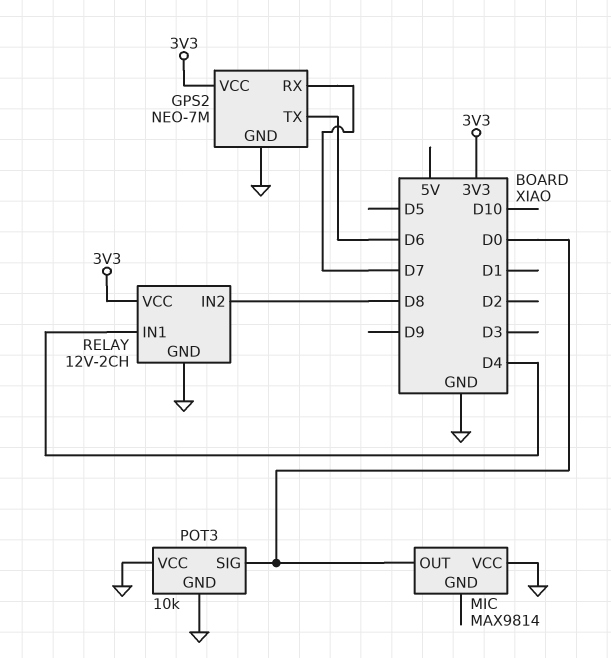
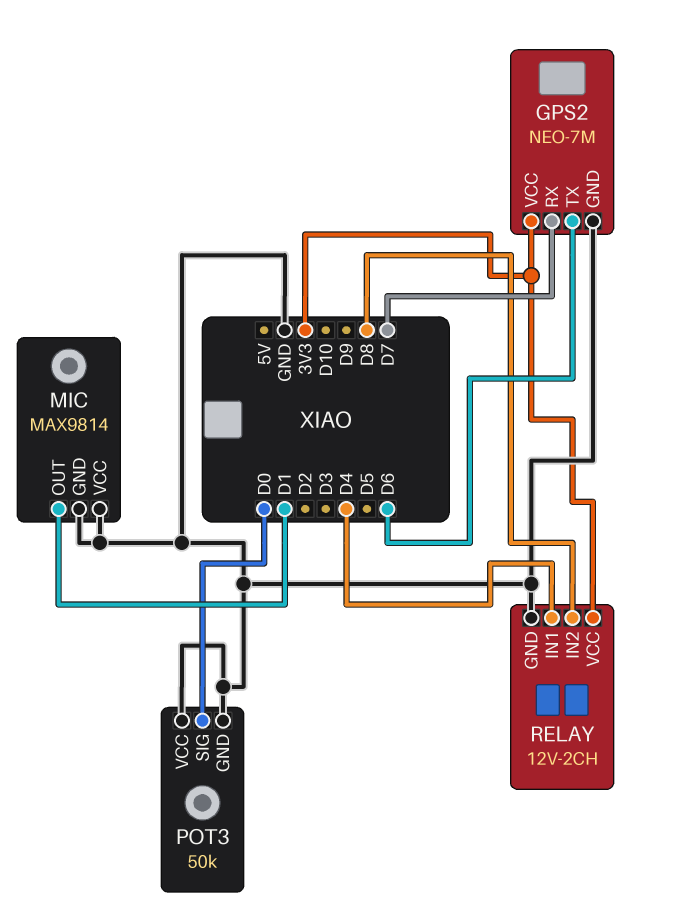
MIC pin GND: none -> GND
MIC pin OUT: D0 -> D1
POT3: 10k -> 50k

